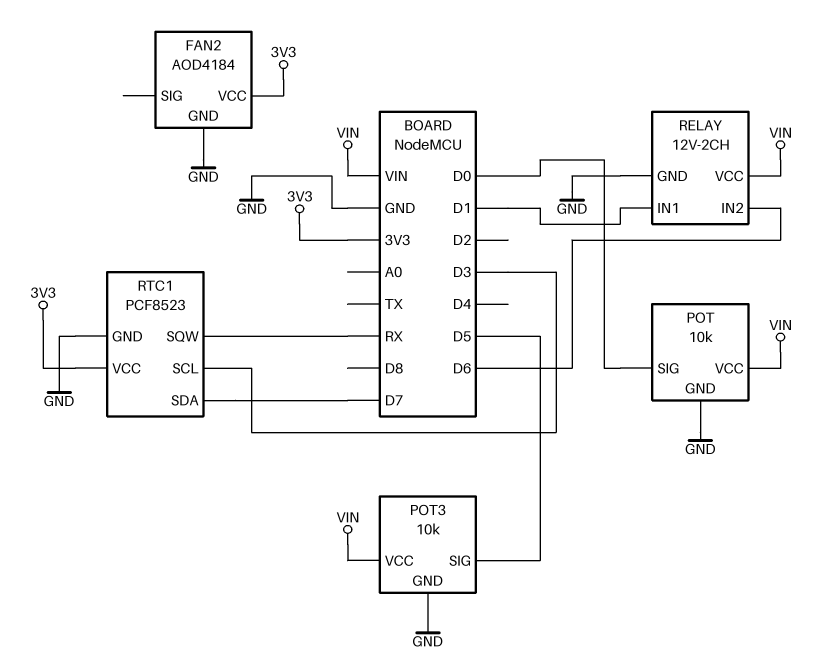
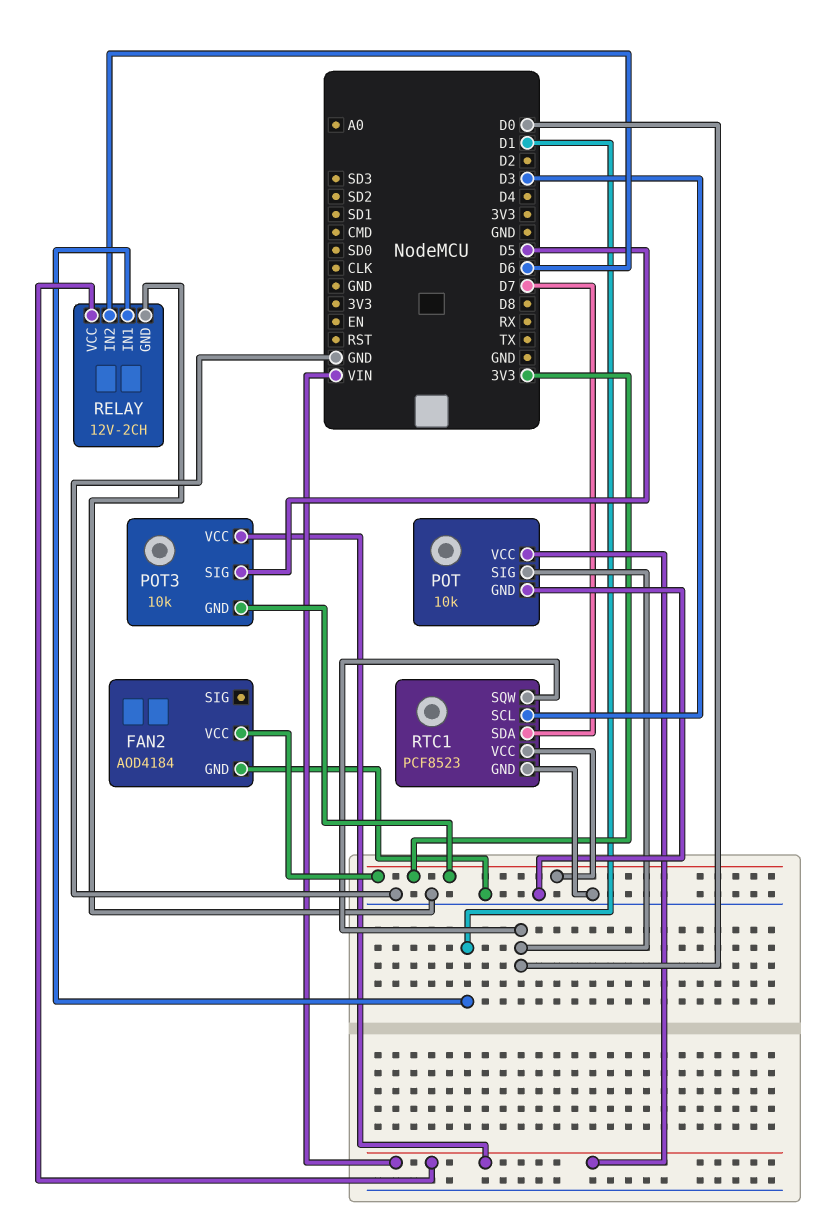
POT3 pin GND: GND -> 3V3
RTC1 pin SQW: RX -> D0

